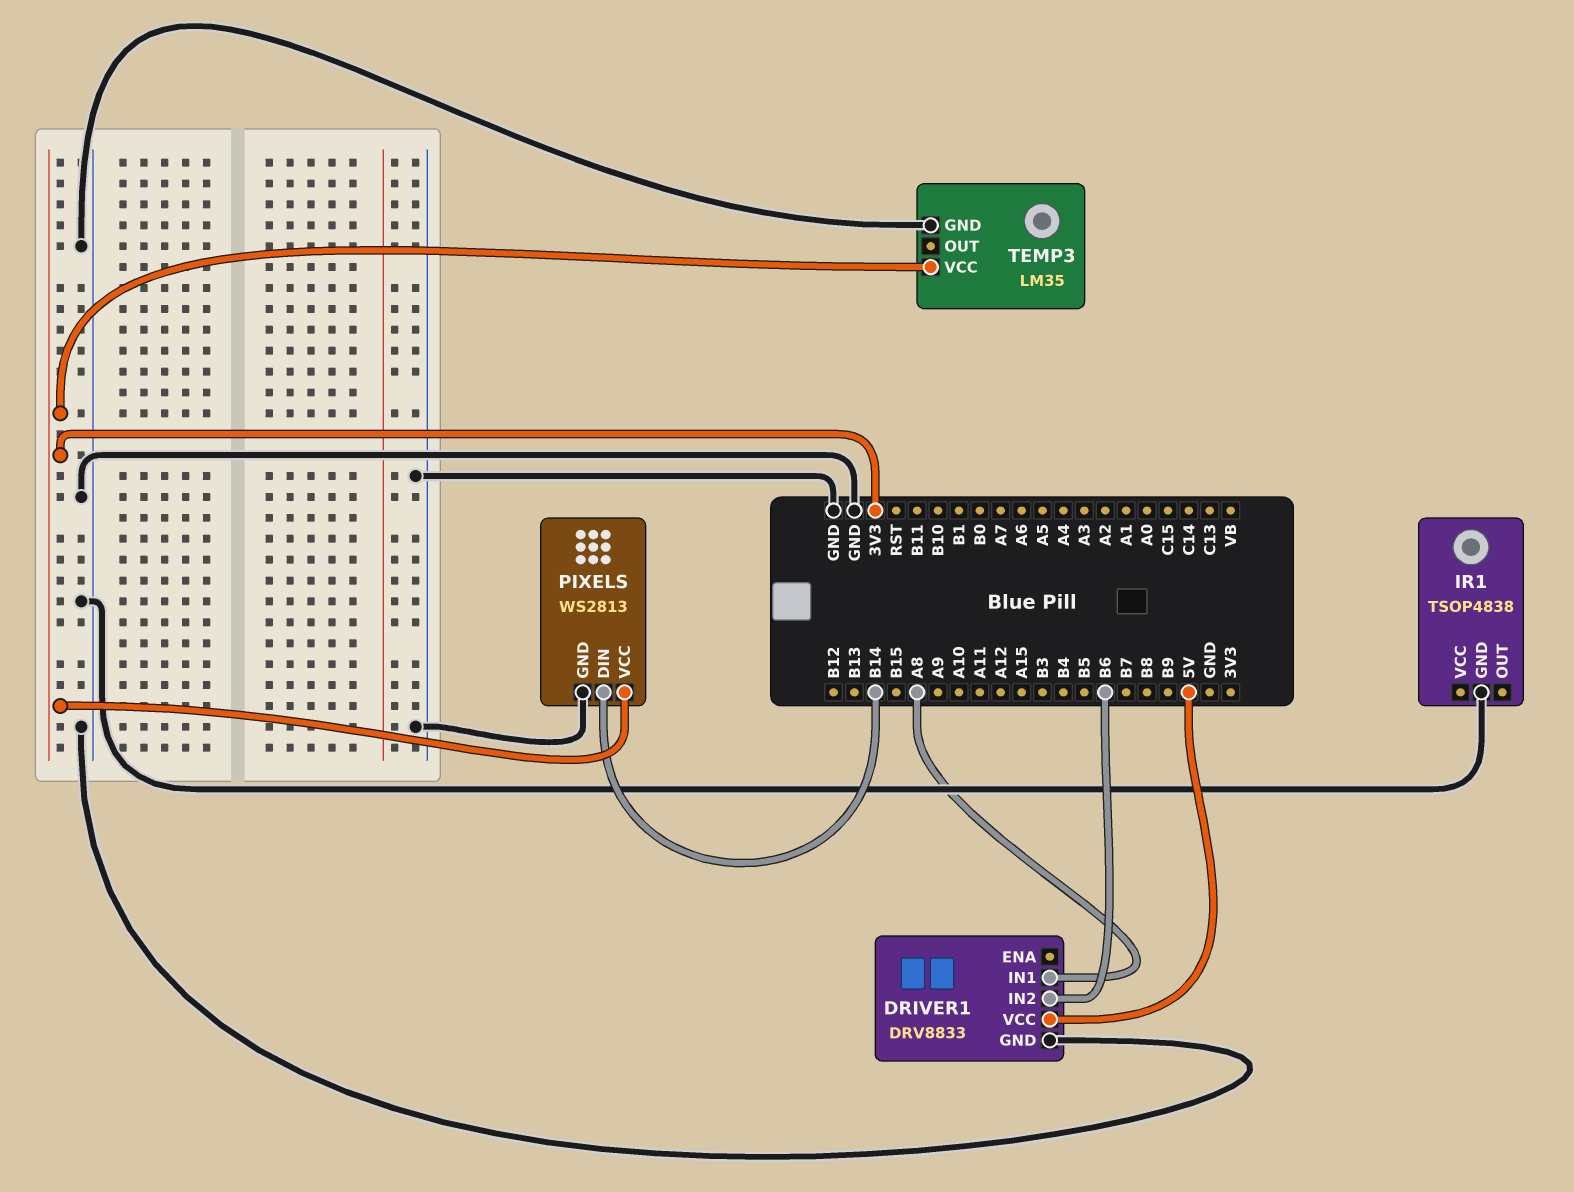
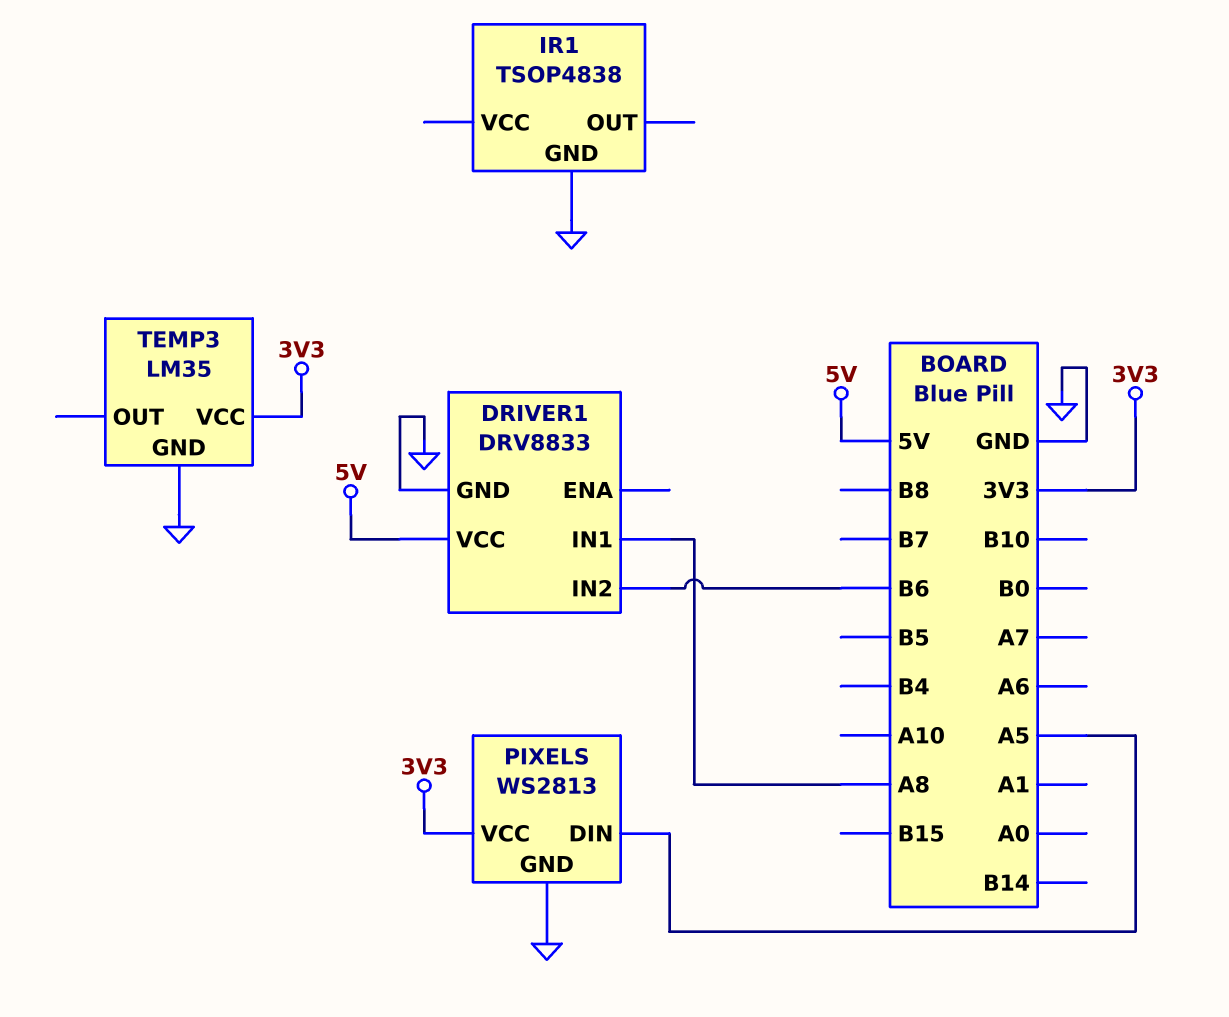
PIXELS pin DIN: B14 -> A5

